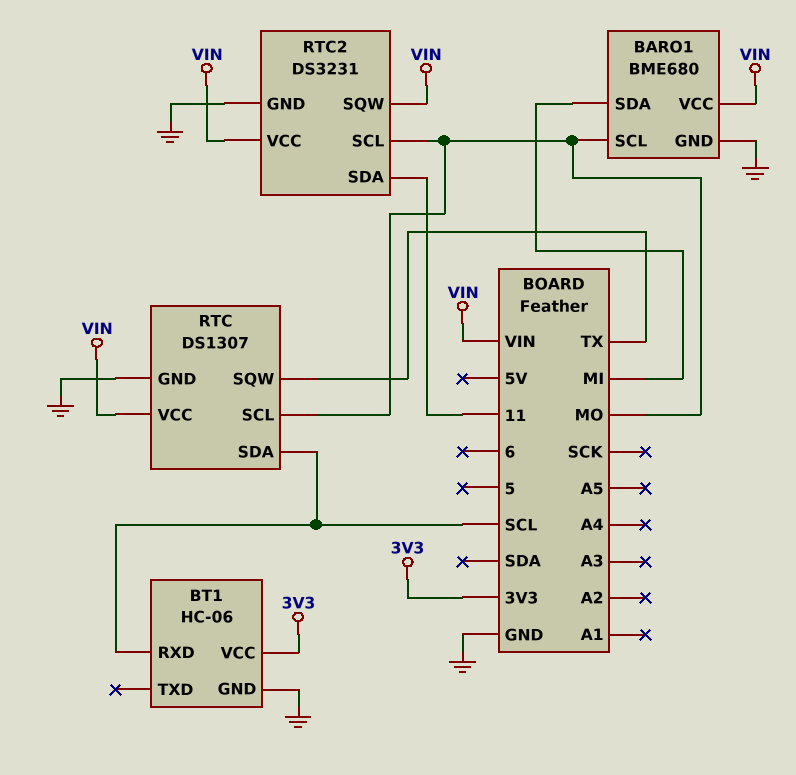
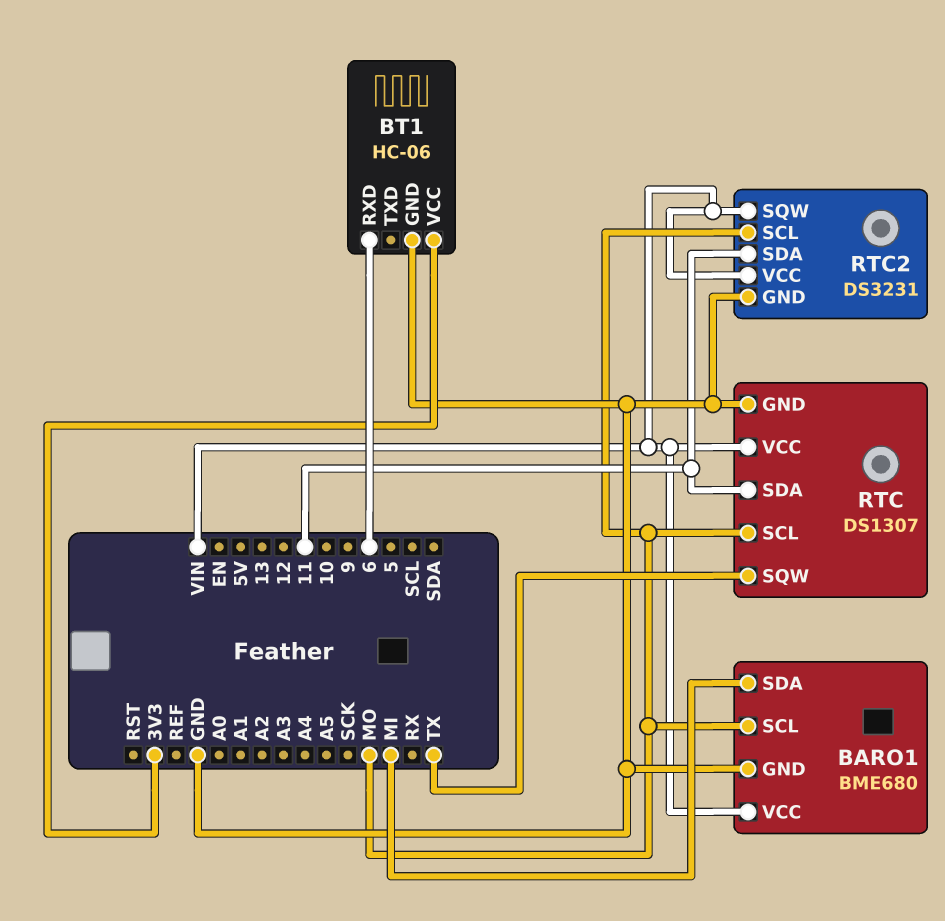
BT1 pin RXD: SCL -> 6
RTC pin SDA: SCL -> 11

